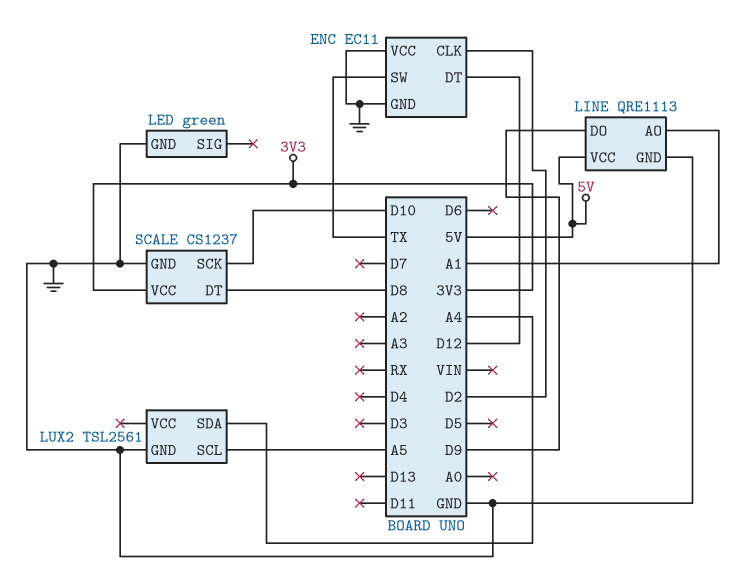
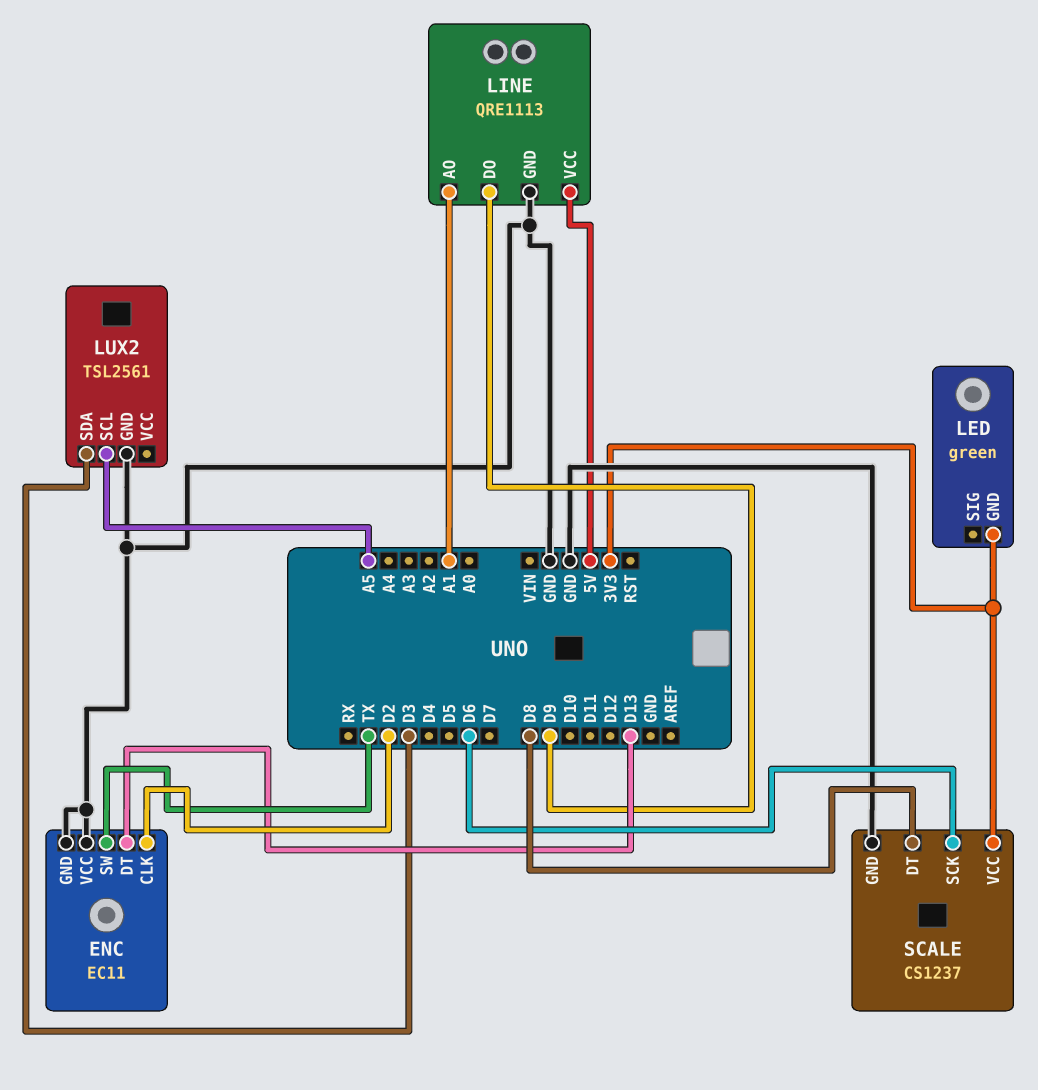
ENC pin DT: D12 -> D13
LED pin GND: GND -> 3V3
LUX2 pin SDA: A4 -> D3
SCALE pin SCK: D10 -> D6

